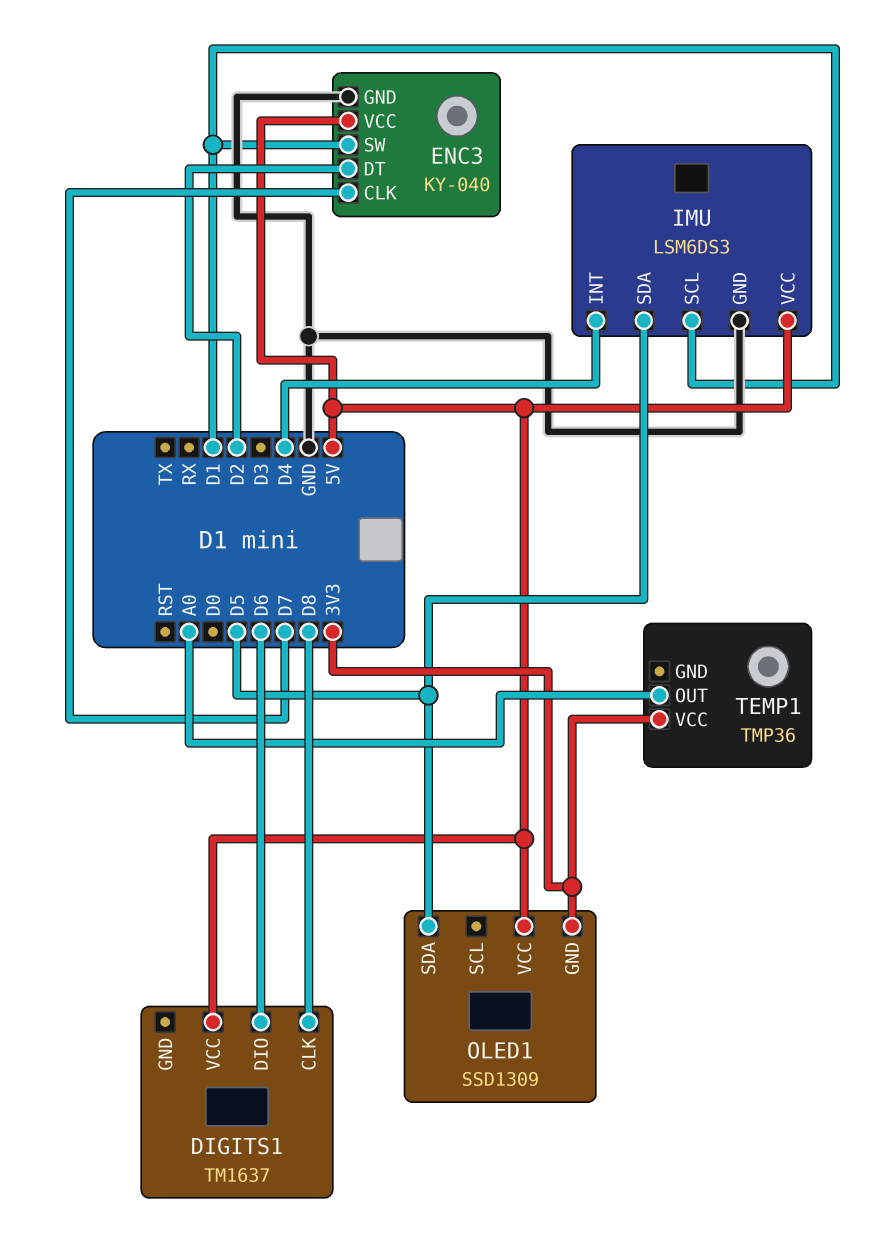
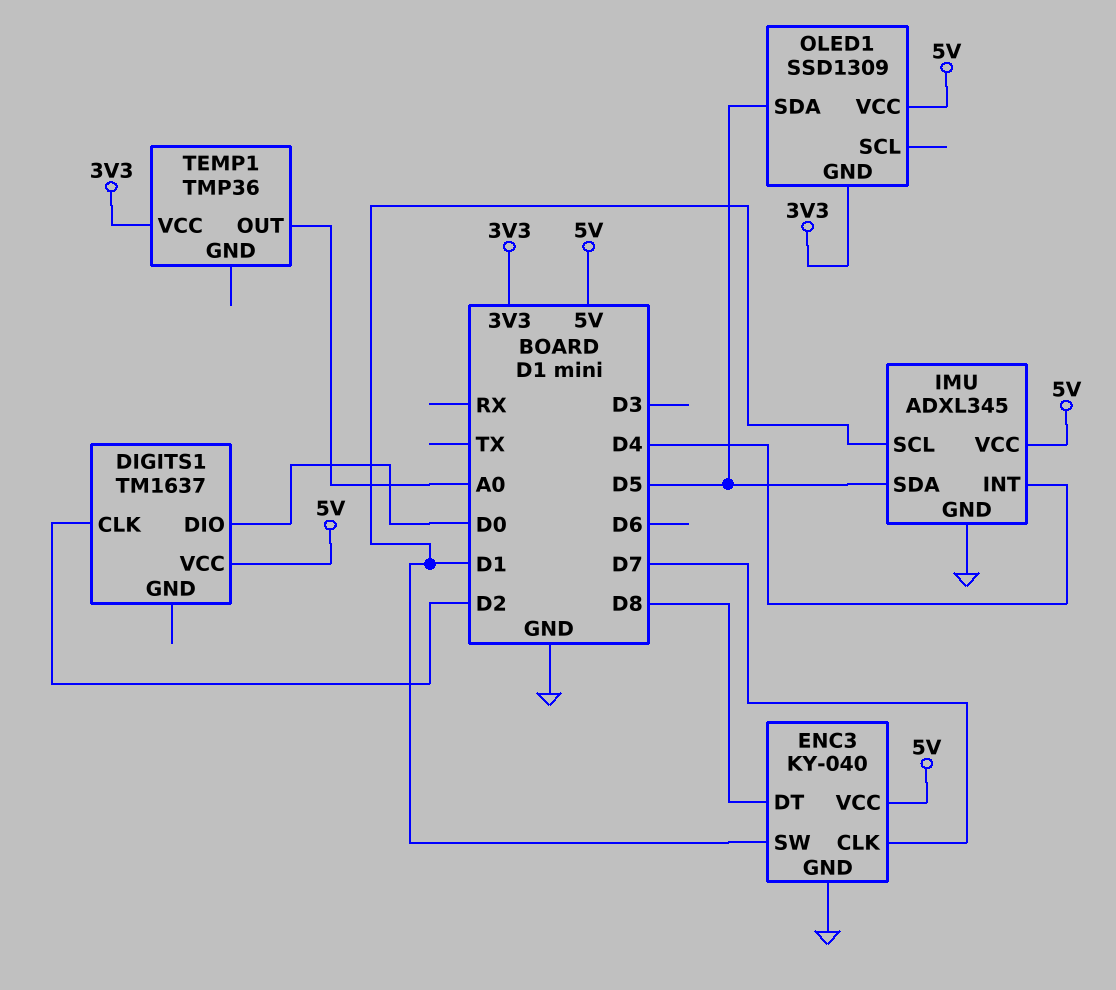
DIGITS1 pin CLK: D8 -> D2
DIGITS1 pin DIO: D6 -> D0
ENC3 pin DT: D2 -> D8
IMU: LSM6DS3 -> ADXL345

